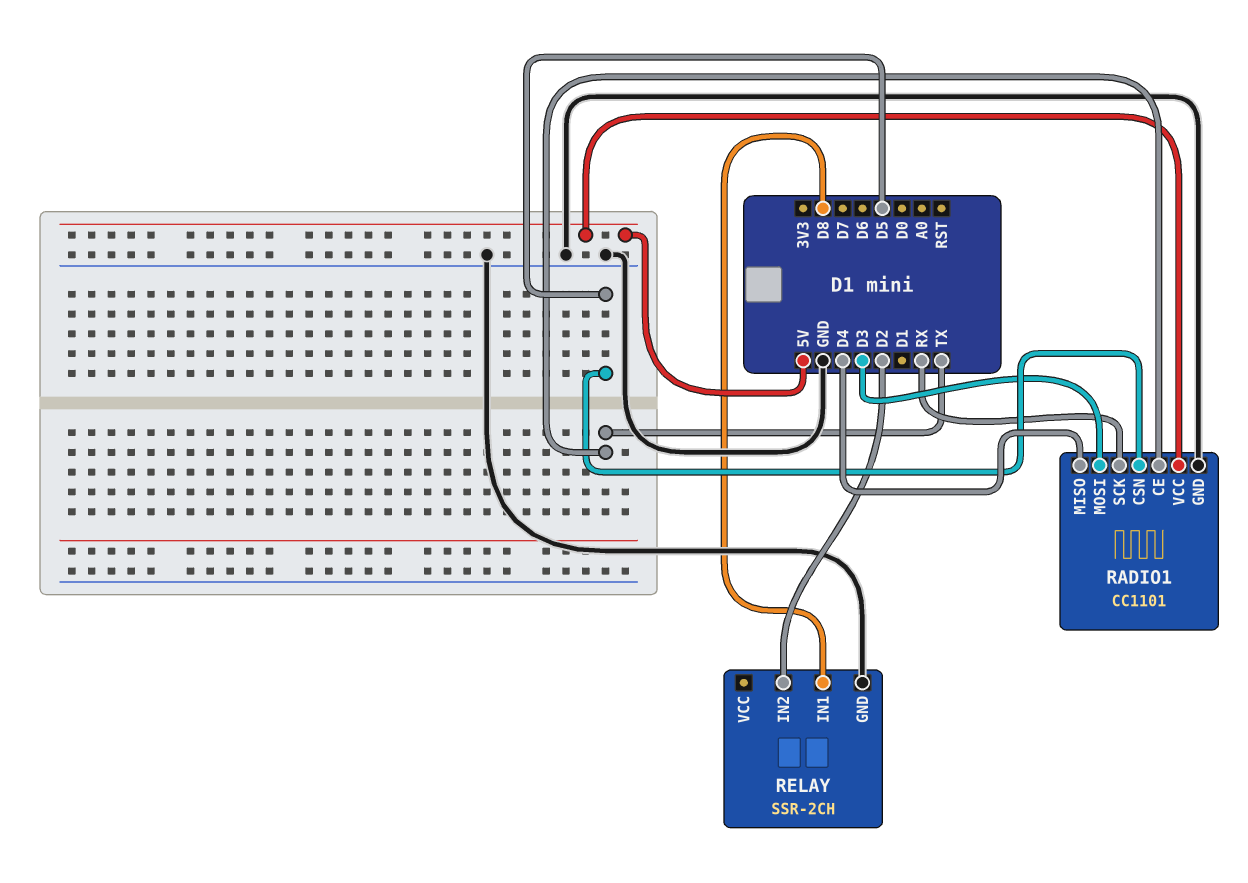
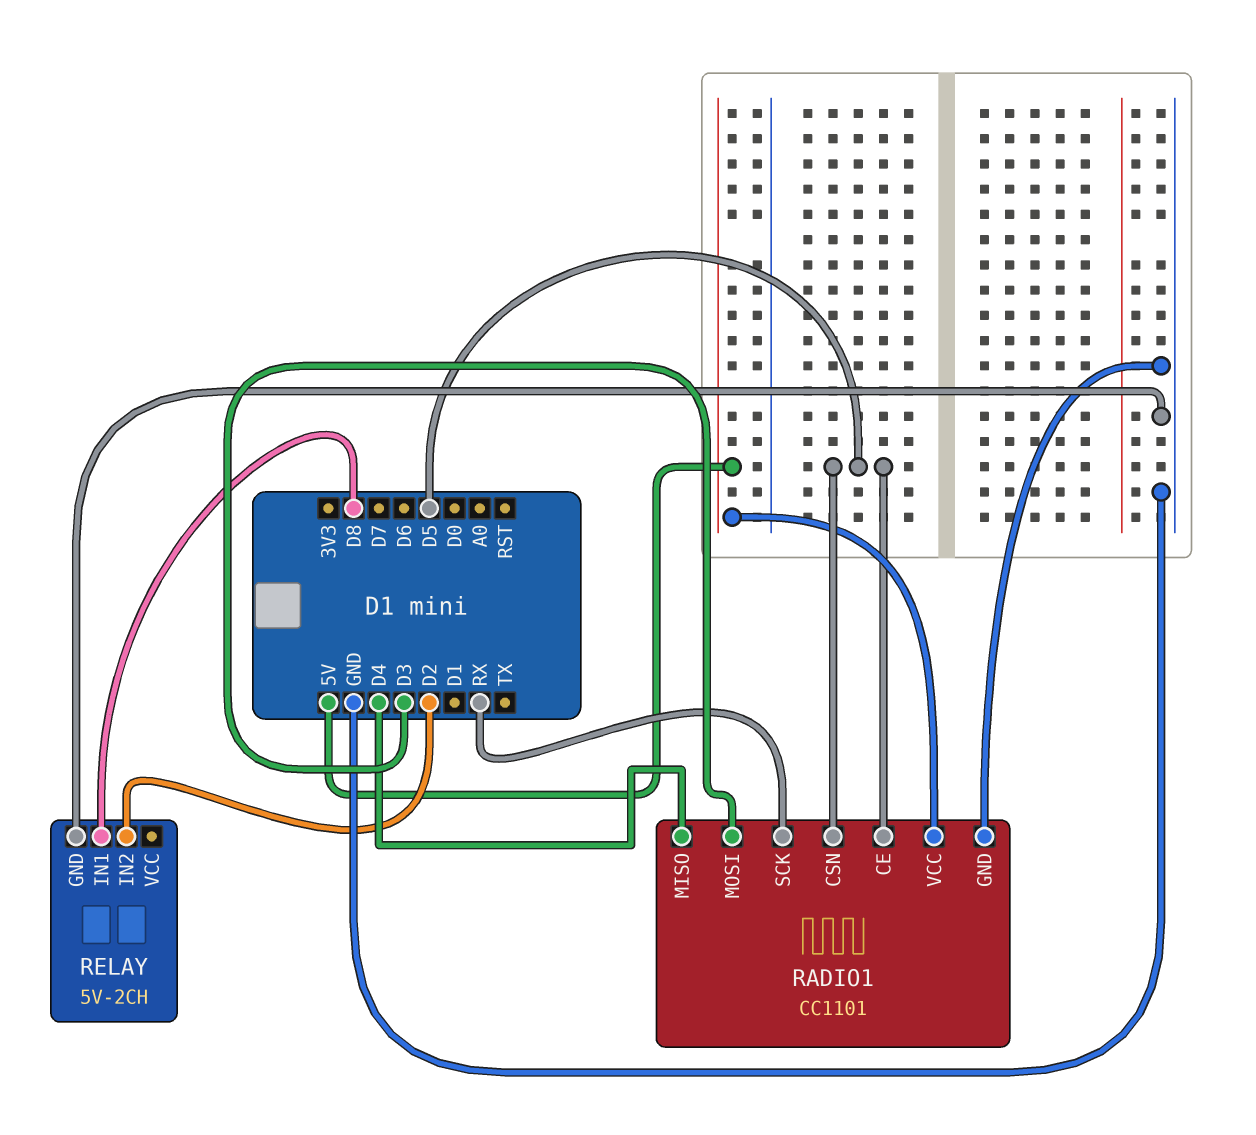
RADIO1 pin CE: TX -> D5
RELAY: SSR-2CH -> 5V-2CH

